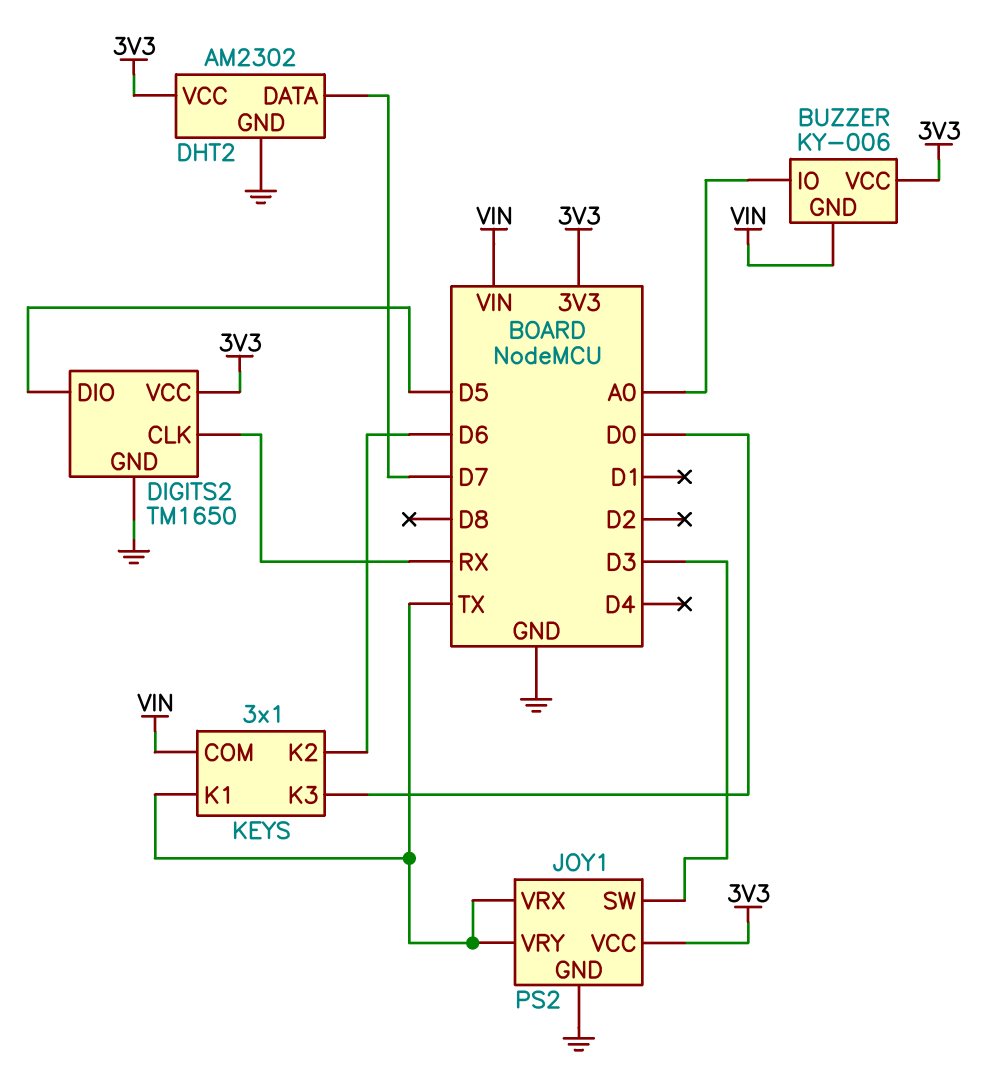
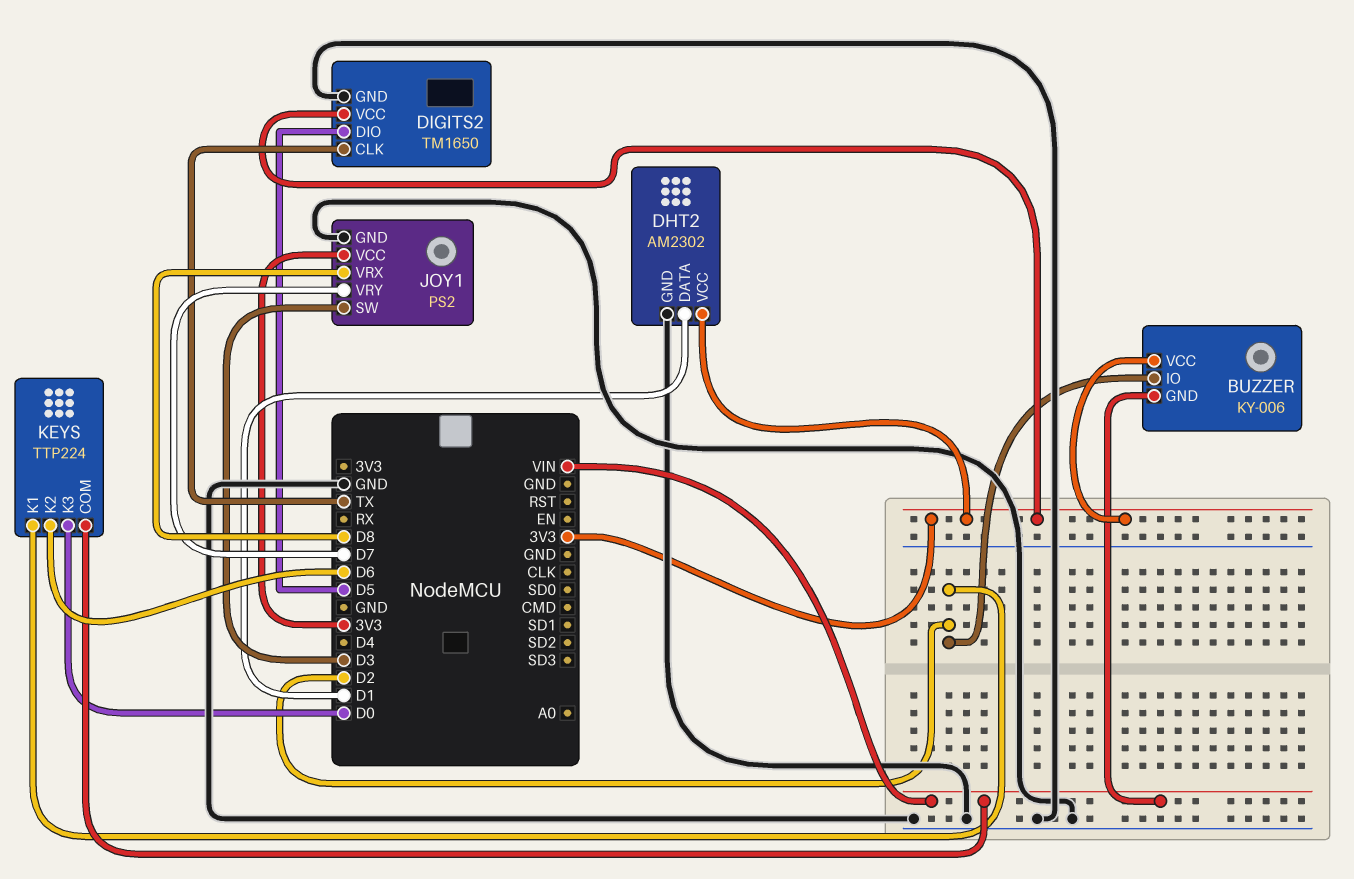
BUZZER pin IO: A0 -> D2
DHT2 pin DATA: D7 -> D1
DIGITS2 pin CLK: RX -> TX
JOY1 pin VRX: TX -> D8
JOY1 pin VRY: TX -> D7
KEYS: 3x1 -> TTP224
KEYS pin K1: TX -> D2

